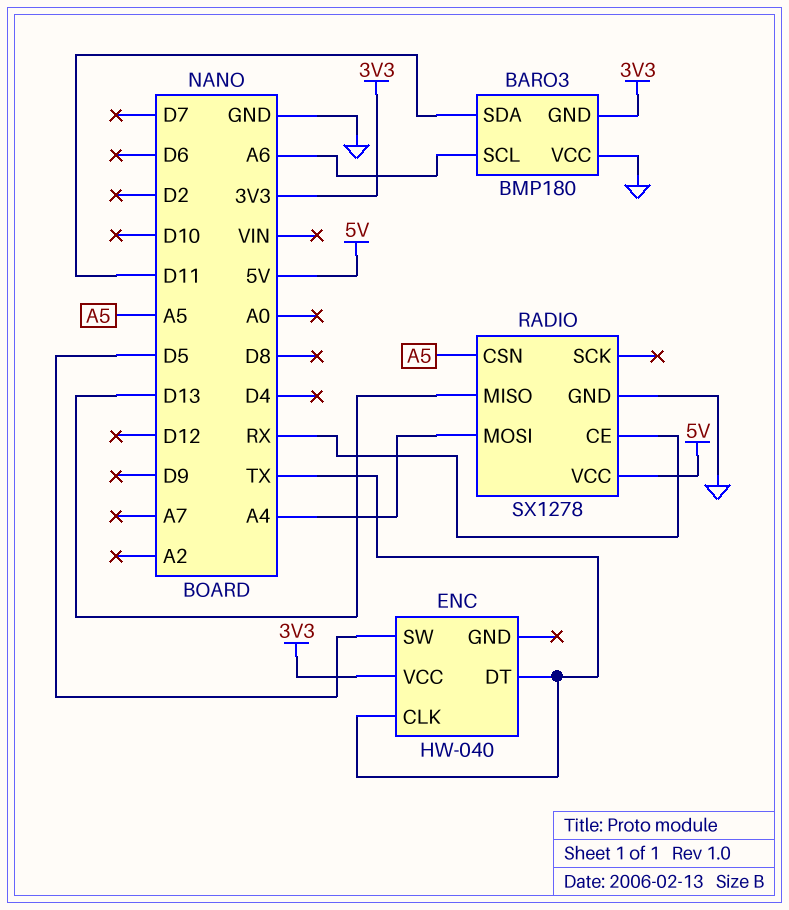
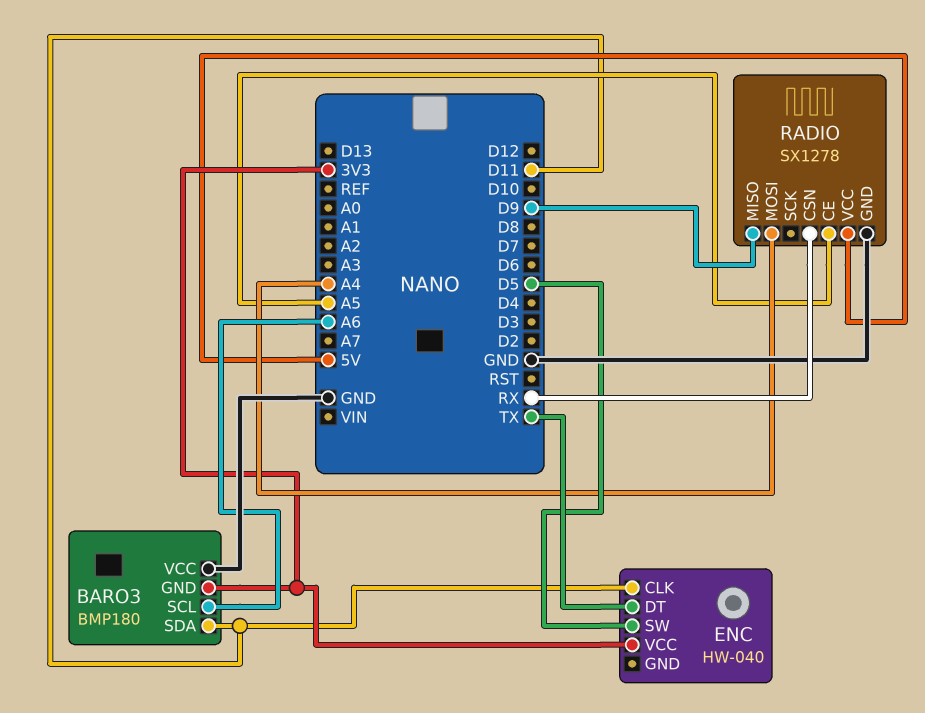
ENC pin CLK: TX -> D11
RADIO pin CE: RX -> A5
RADIO pin CSN: A5 -> RX
RADIO pin MISO: D13 -> D9

